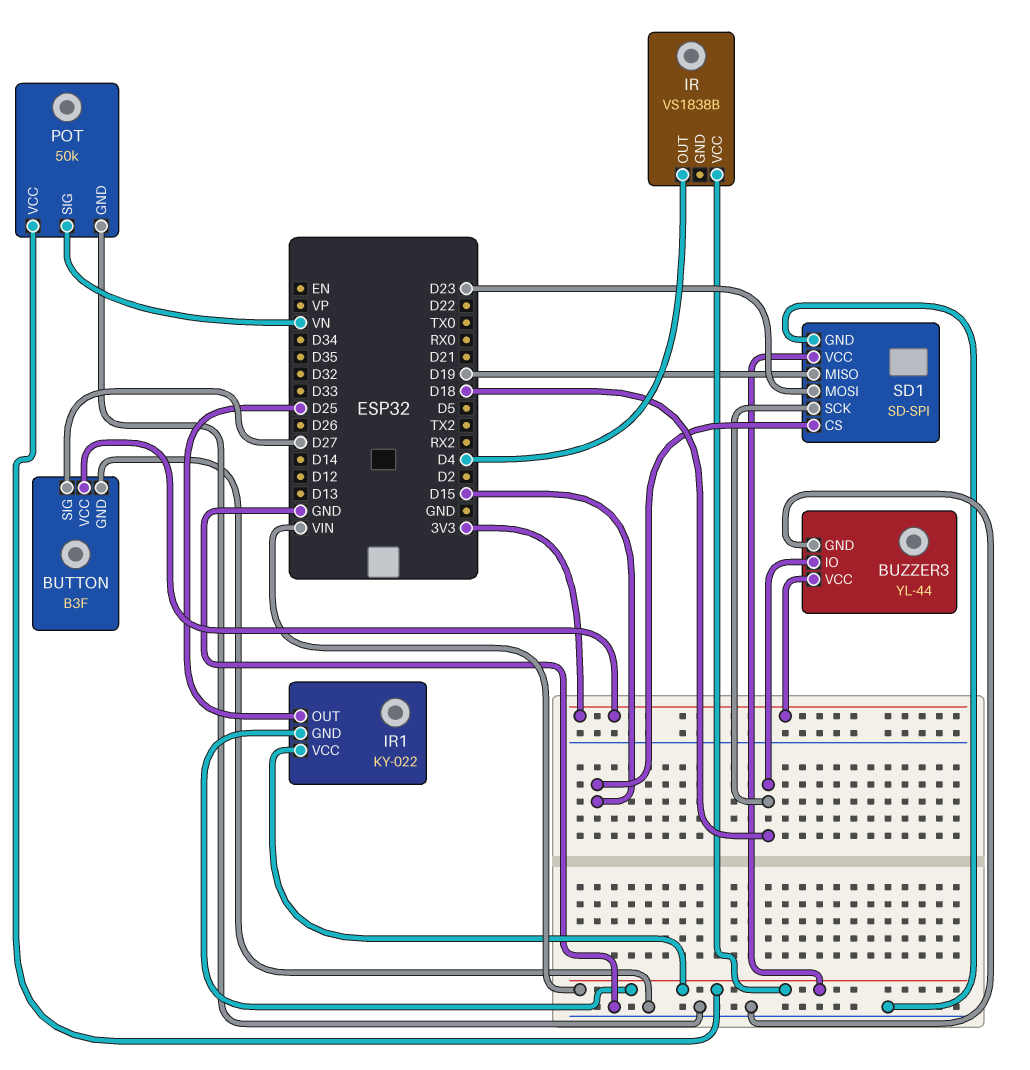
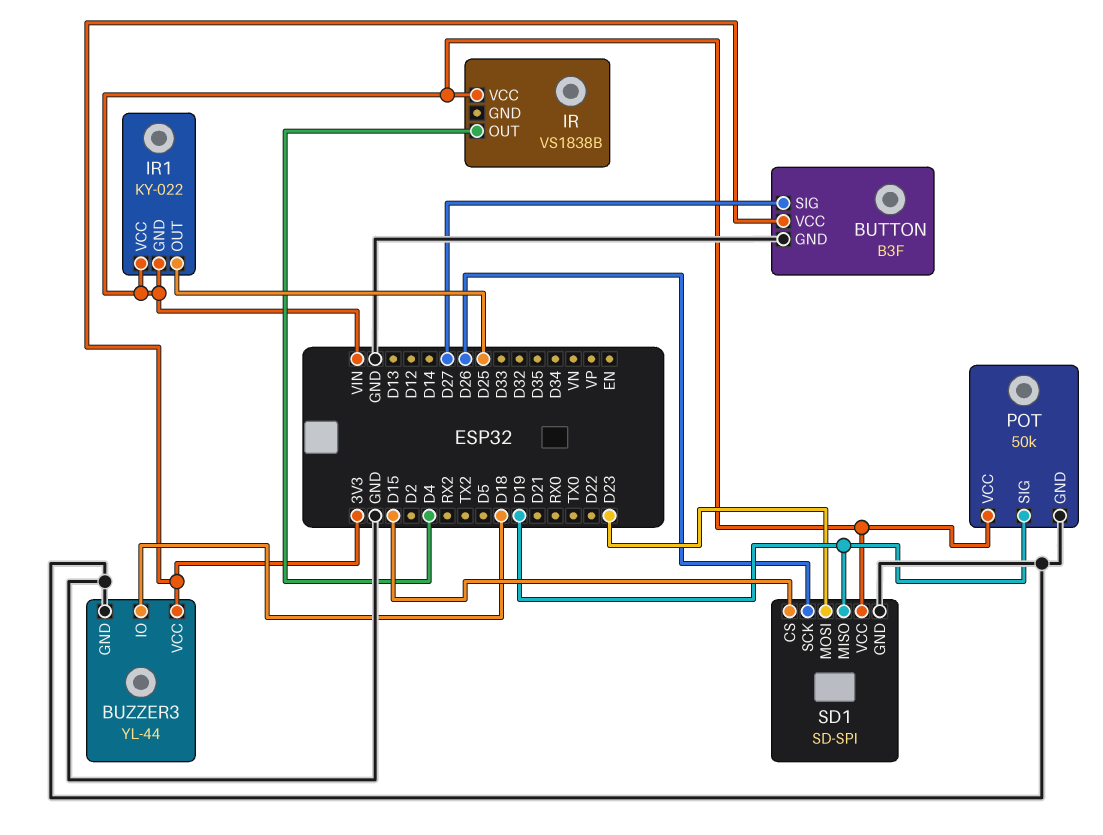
POT pin SIG: VN -> D19
SD1 pin SCK: D18 -> D26

